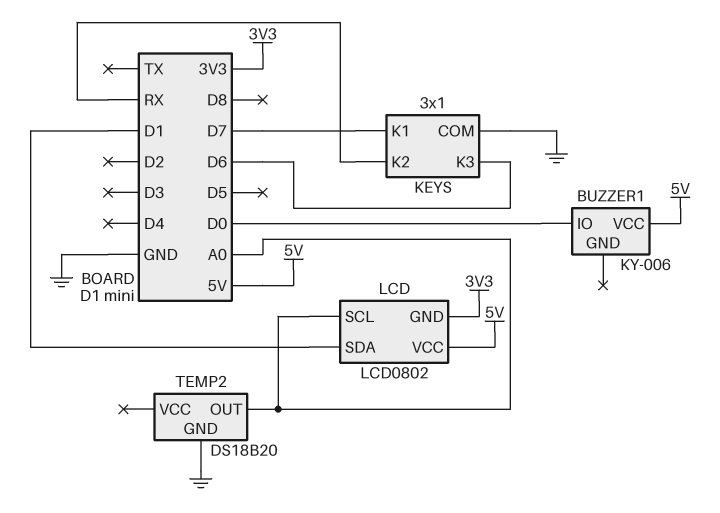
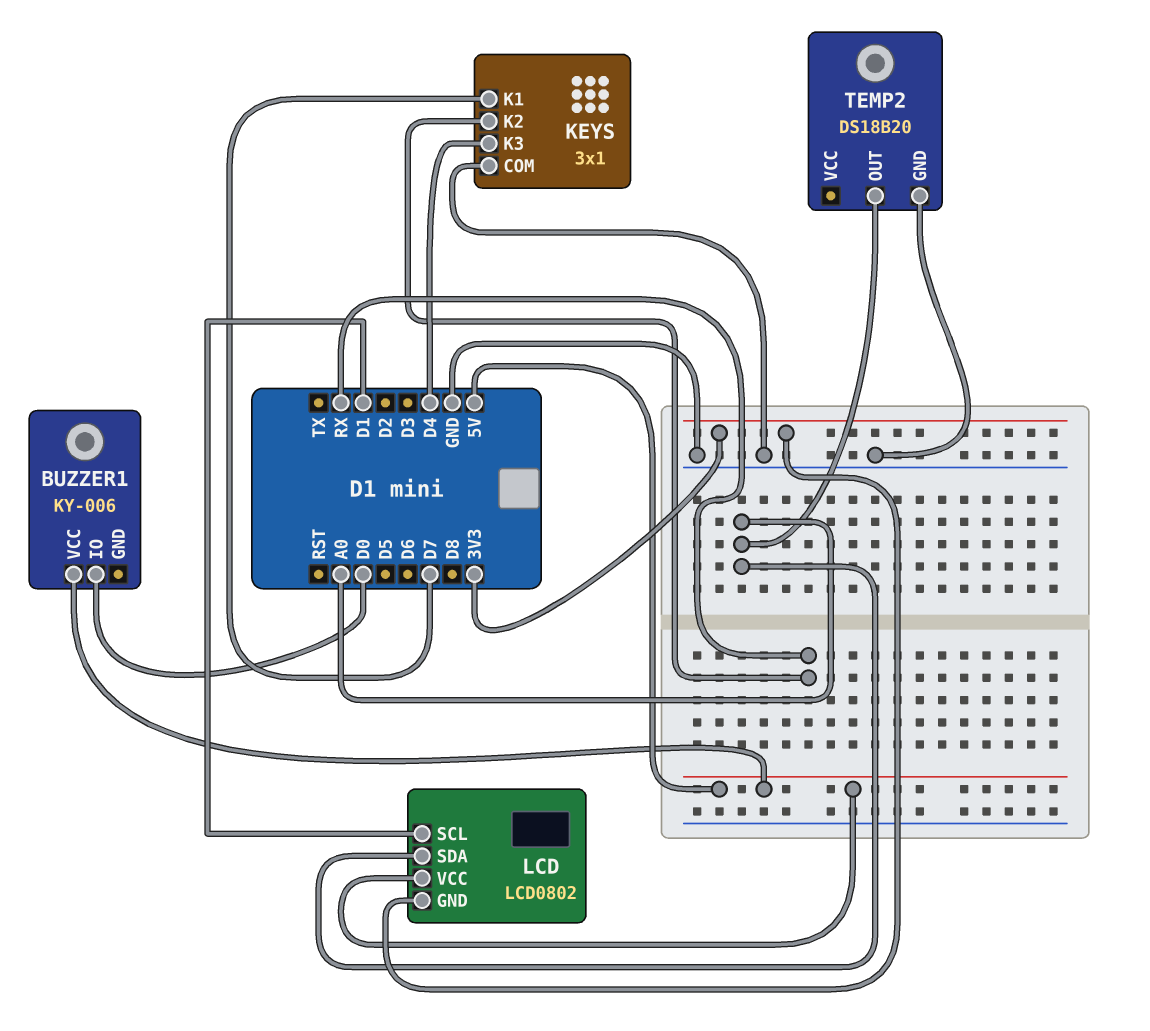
KEYS pin K3: D6 -> D4
LCD pin SCL: A0 -> D1
LCD pin SDA: D1 -> A0

